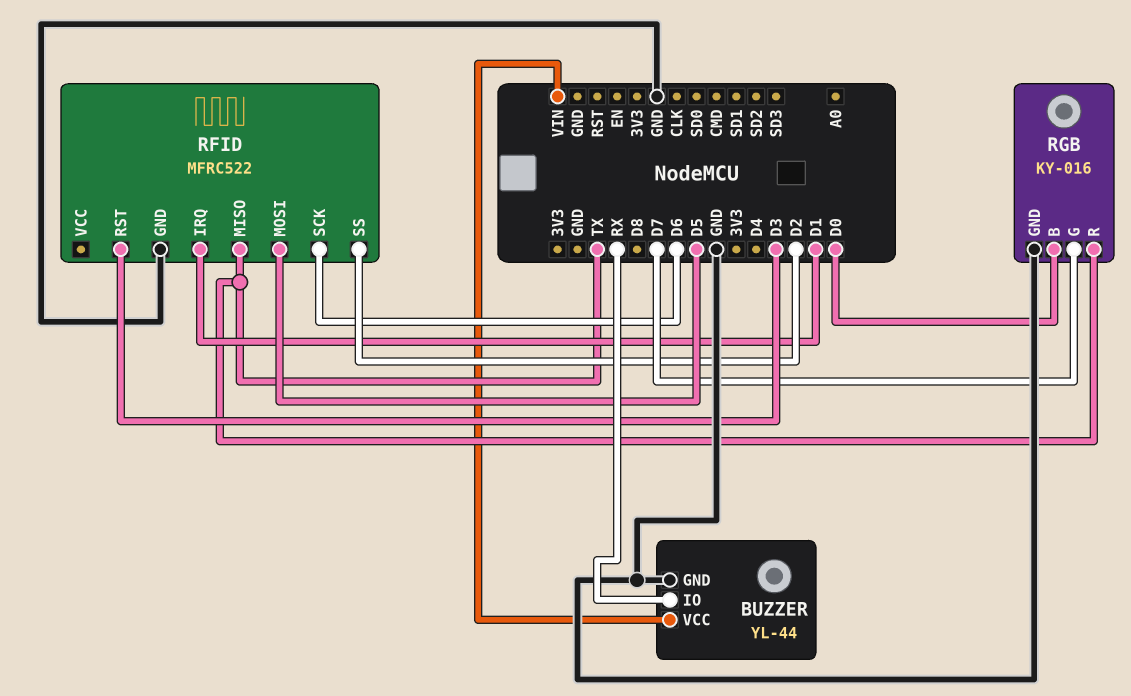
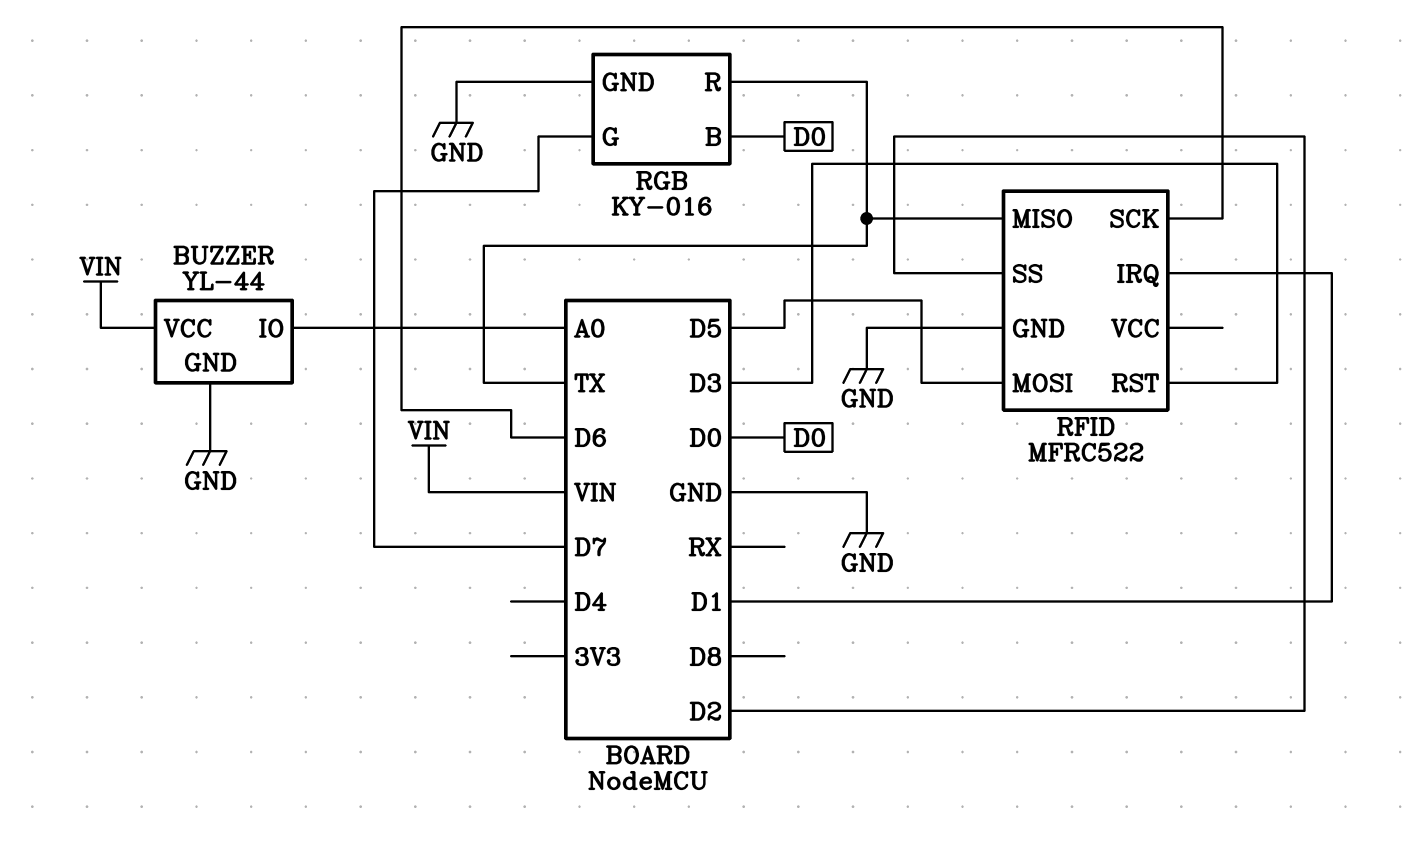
BUZZER pin IO: RX -> A0

